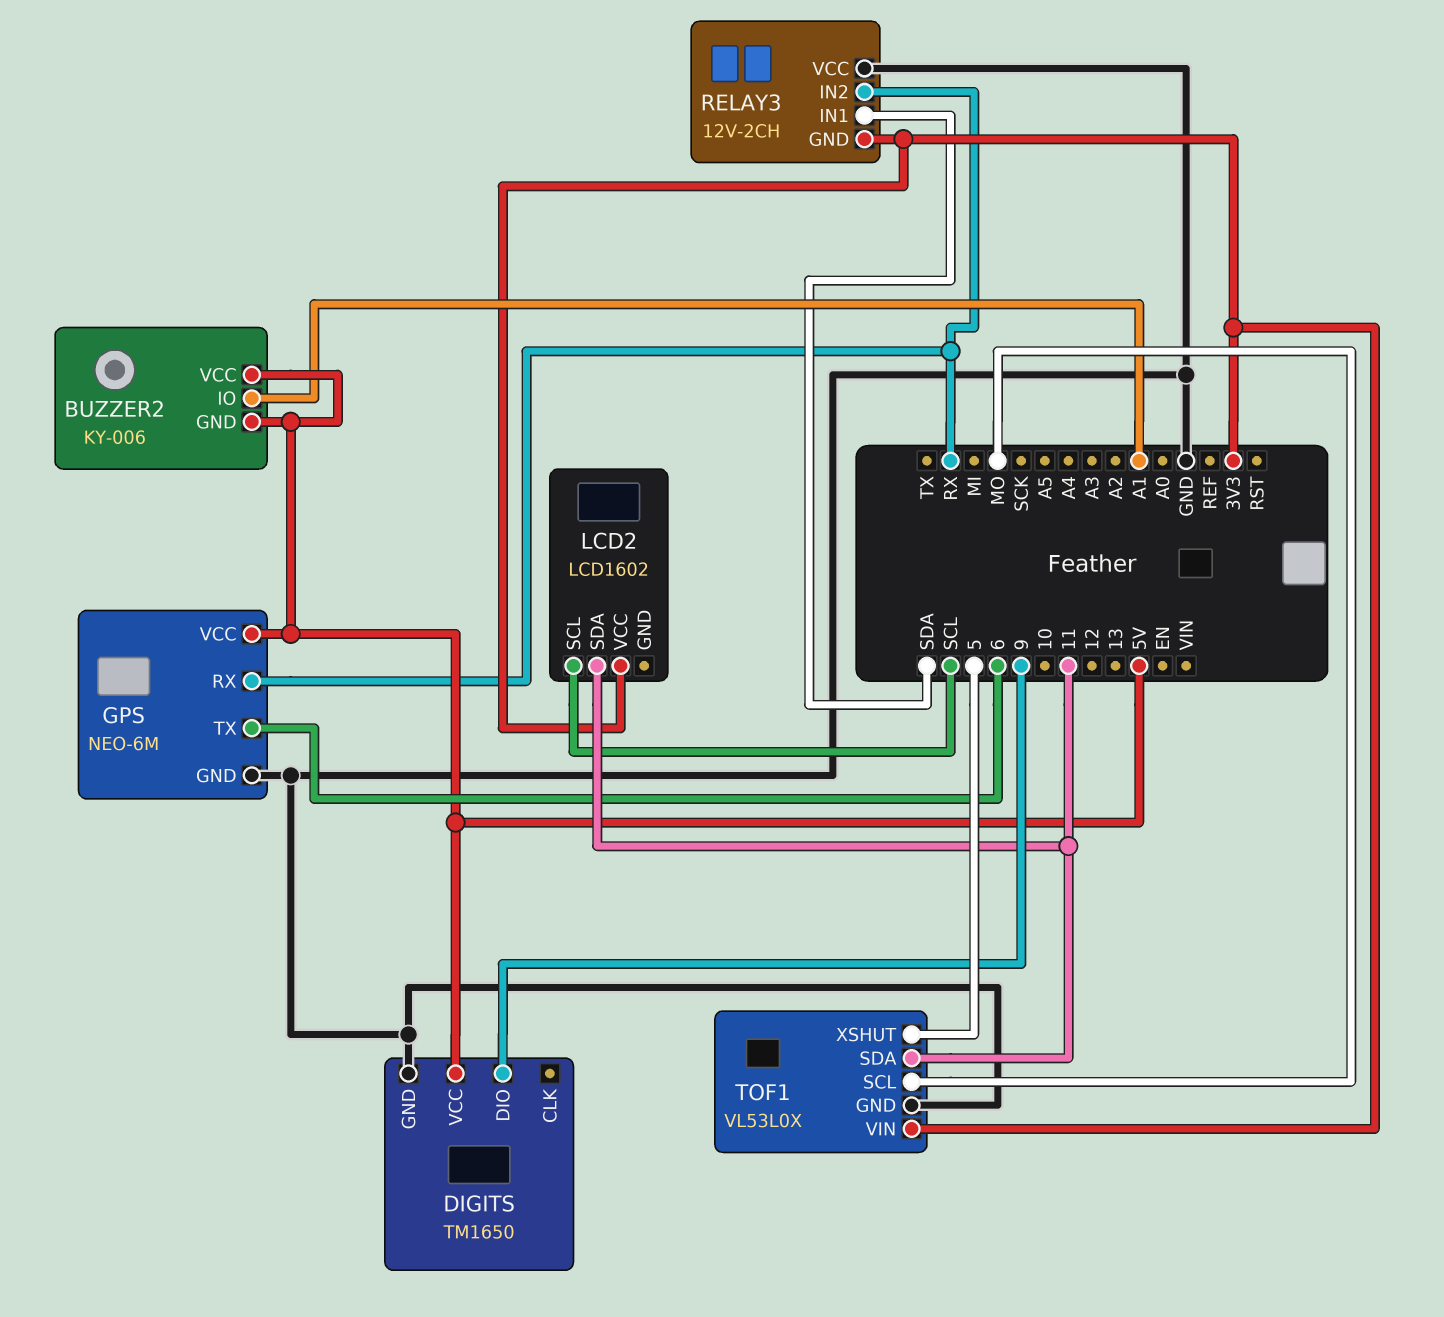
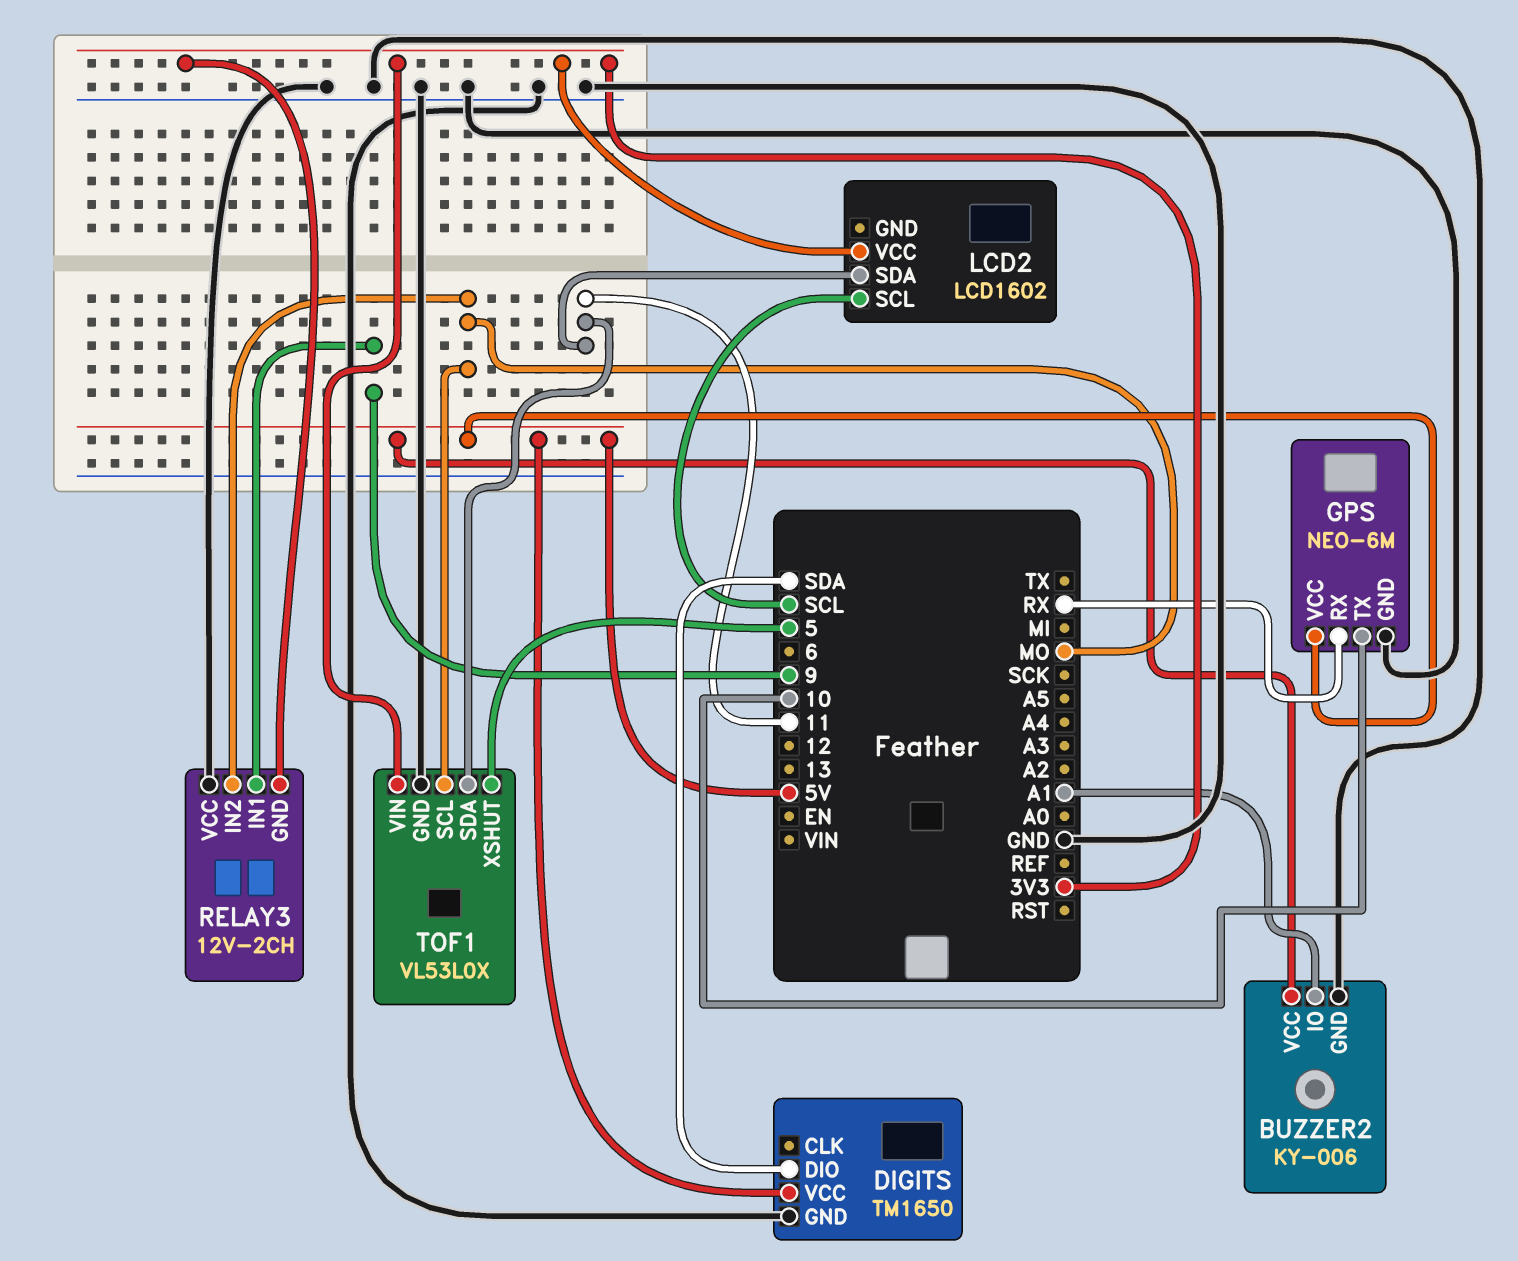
BUZZER2 pin GND: 5V -> GND
DIGITS pin DIO: 9 -> SDA
GPS pin TX: 6 -> 10
RELAY3 pin IN1: SDA -> 9
RELAY3 pin IN2: RX -> MO

